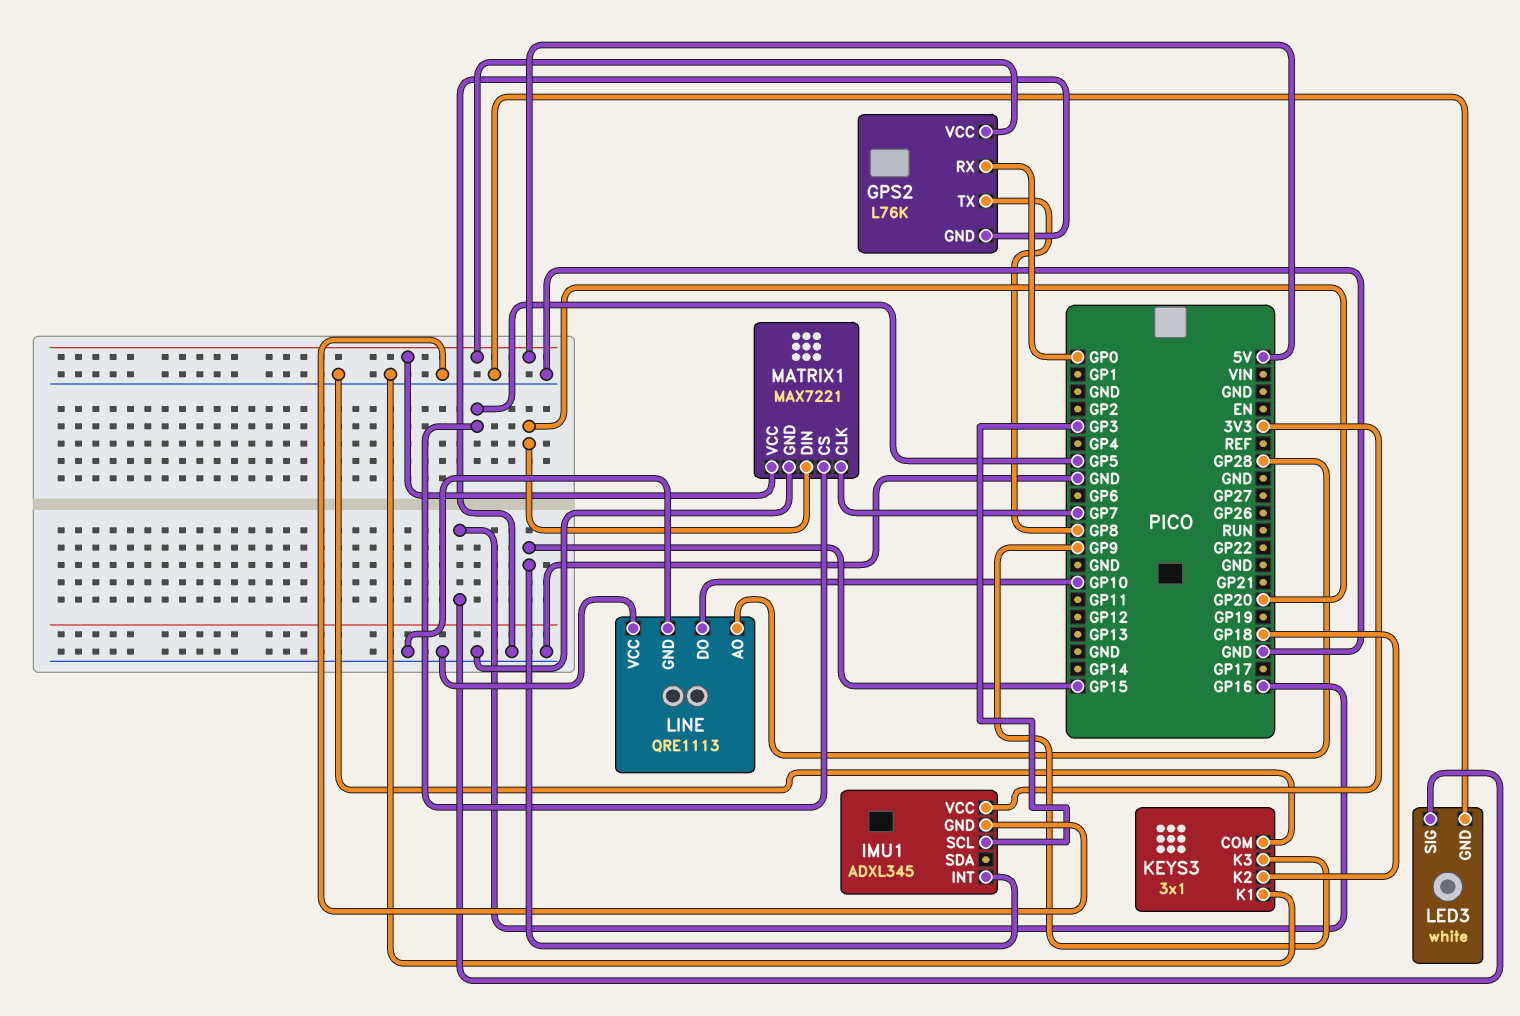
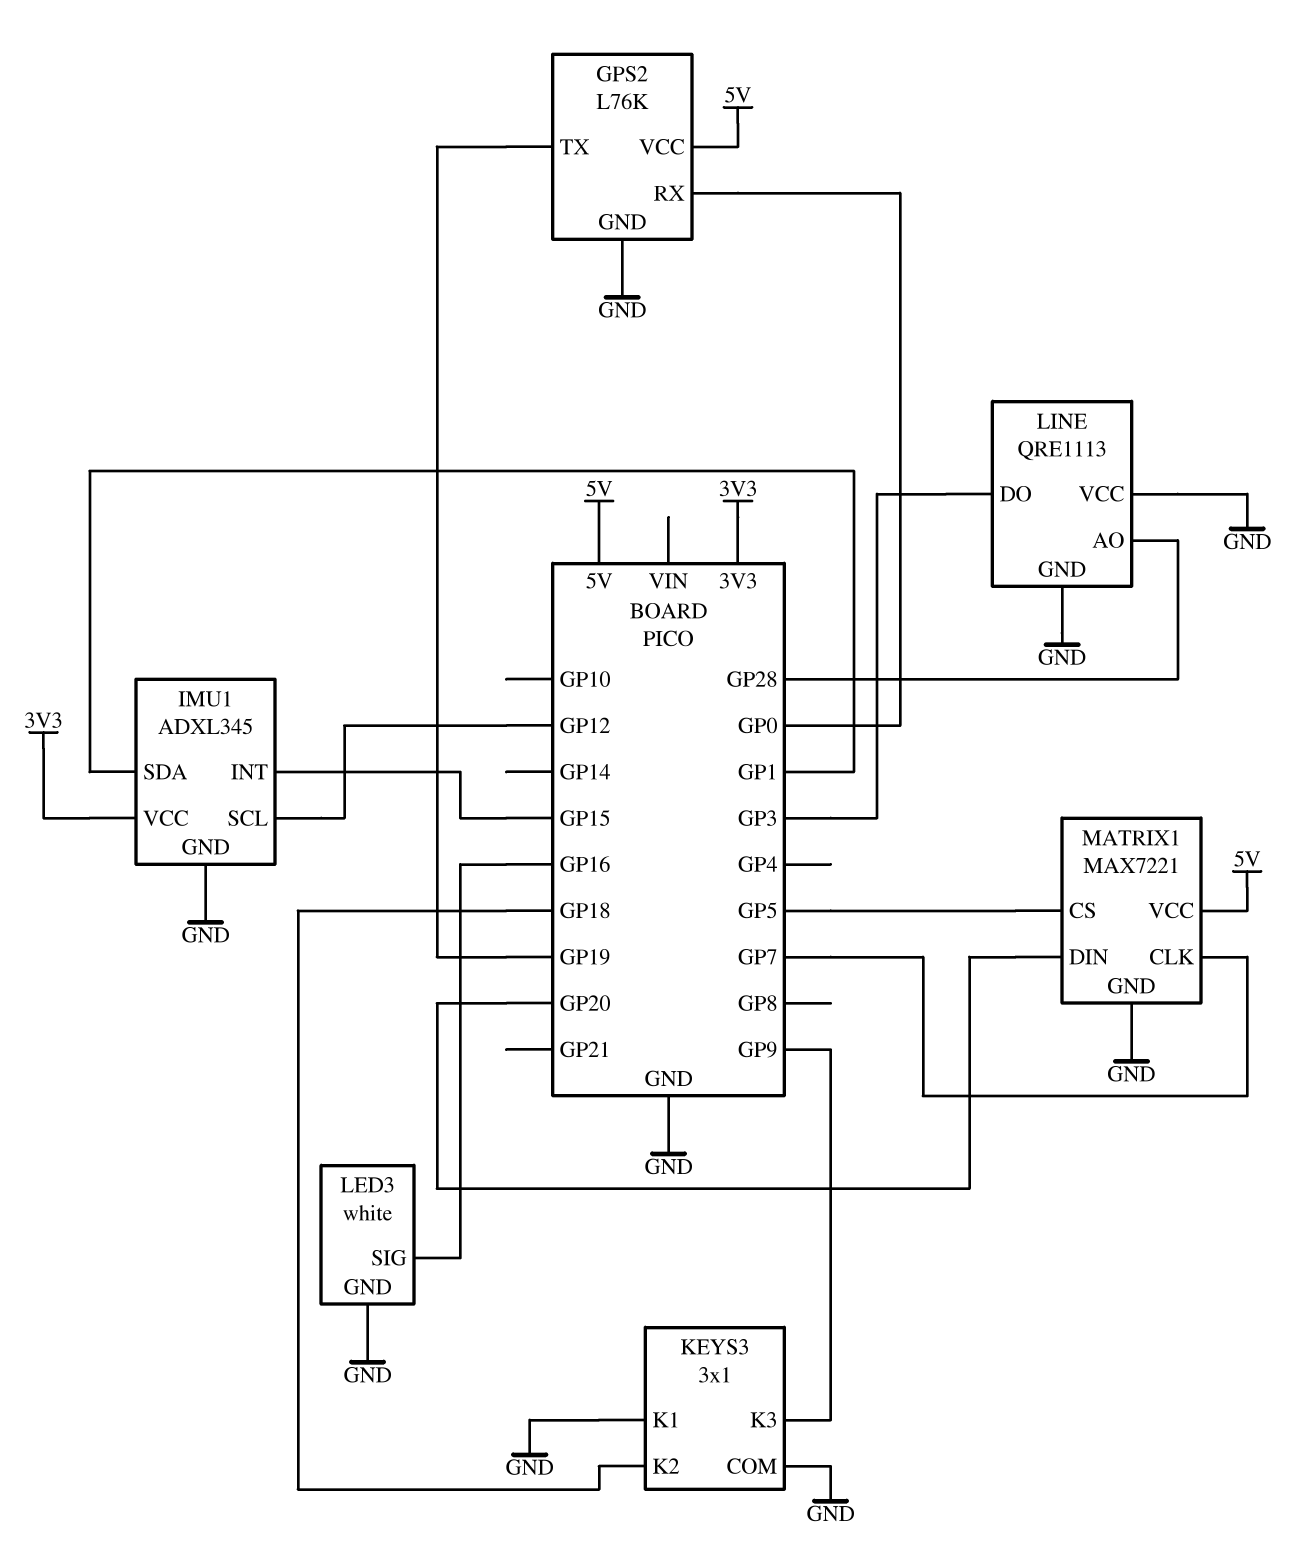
GPS2 pin TX: GP8 -> GP19
IMU1 pin SCL: GP3 -> GP12
IMU1 pin SDA: none -> GP1
LINE pin DO: GP10 -> GP3

